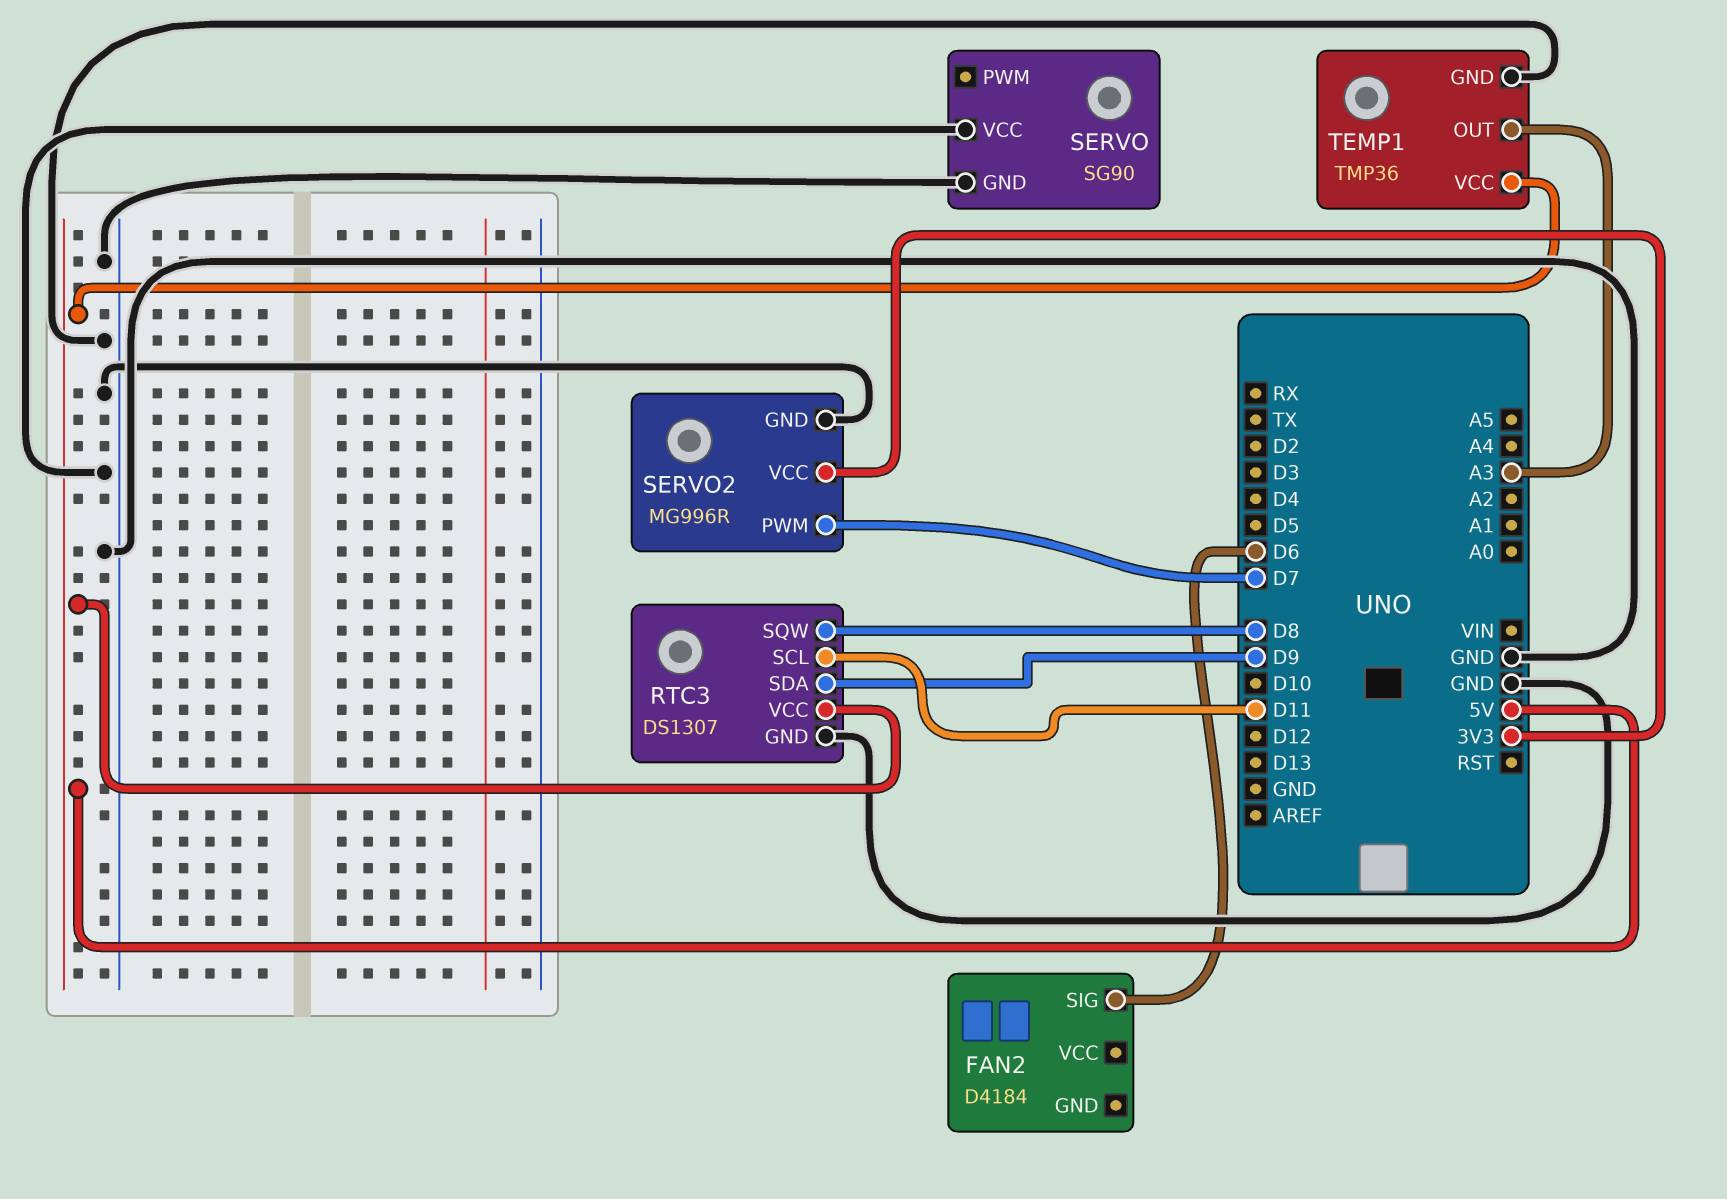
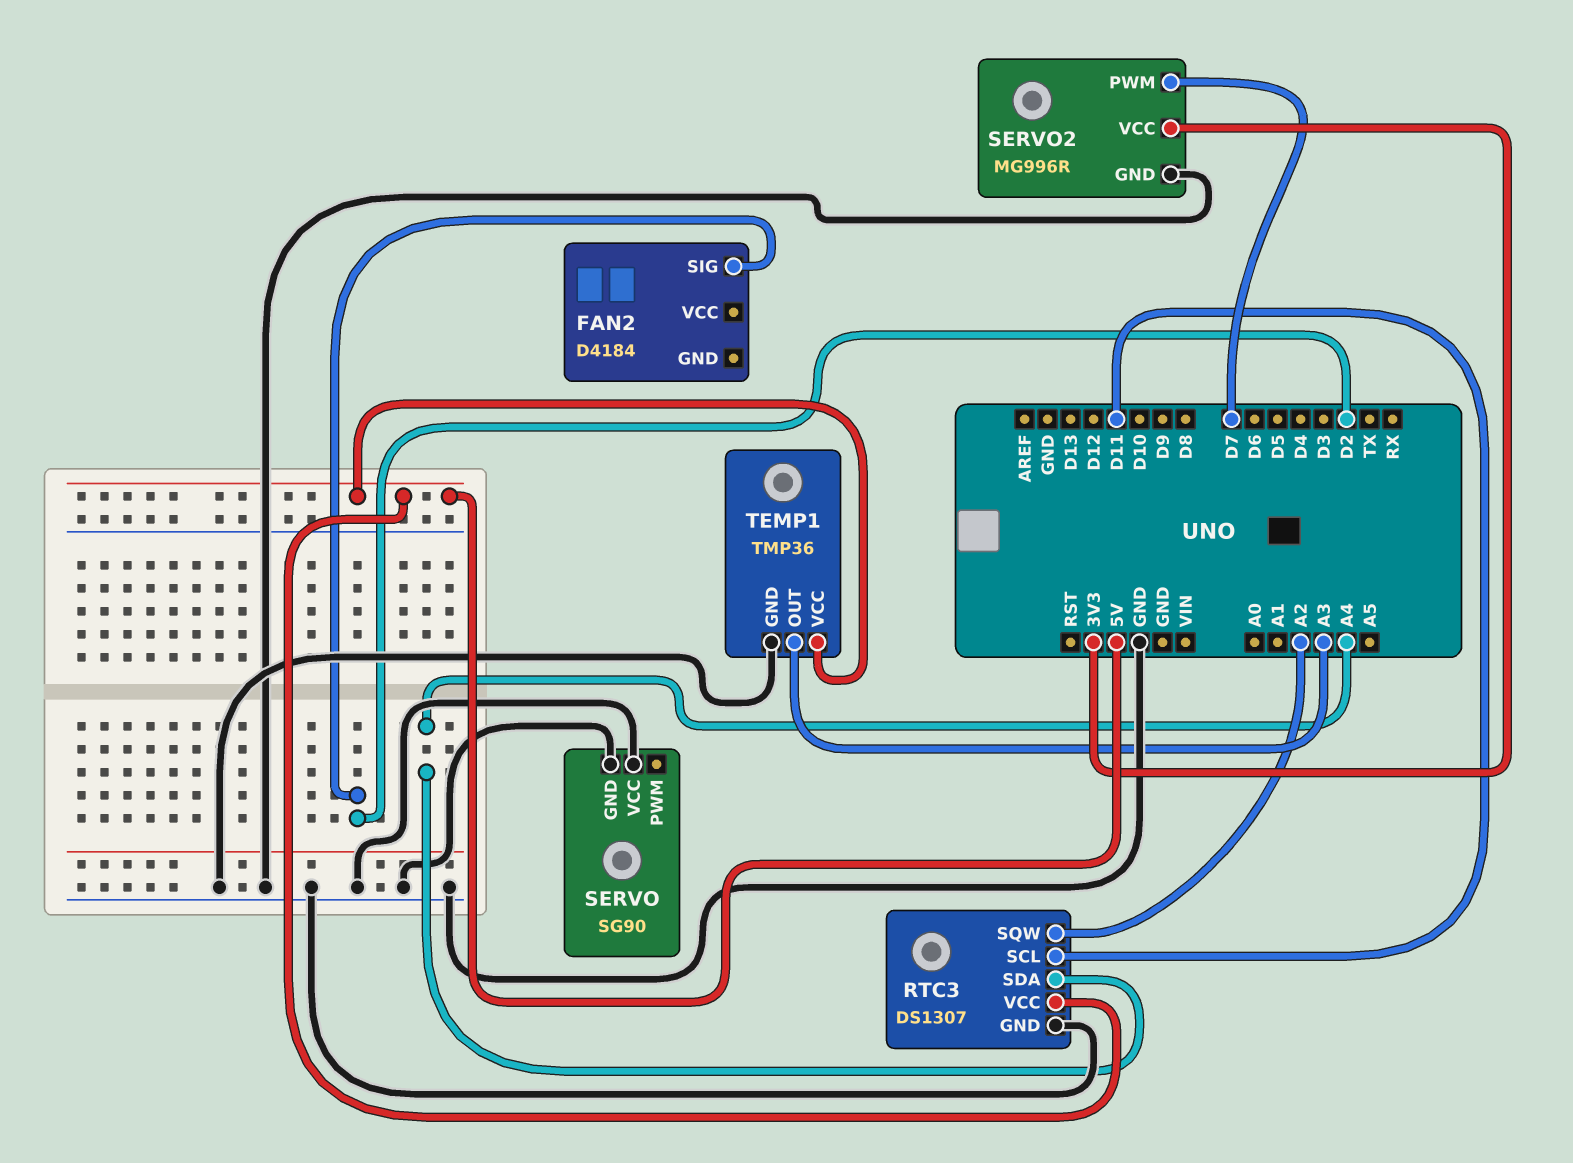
FAN2 pin SIG: D6 -> D2
RTC3 pin SDA: D9 -> A4
RTC3 pin SQW: D8 -> A2

